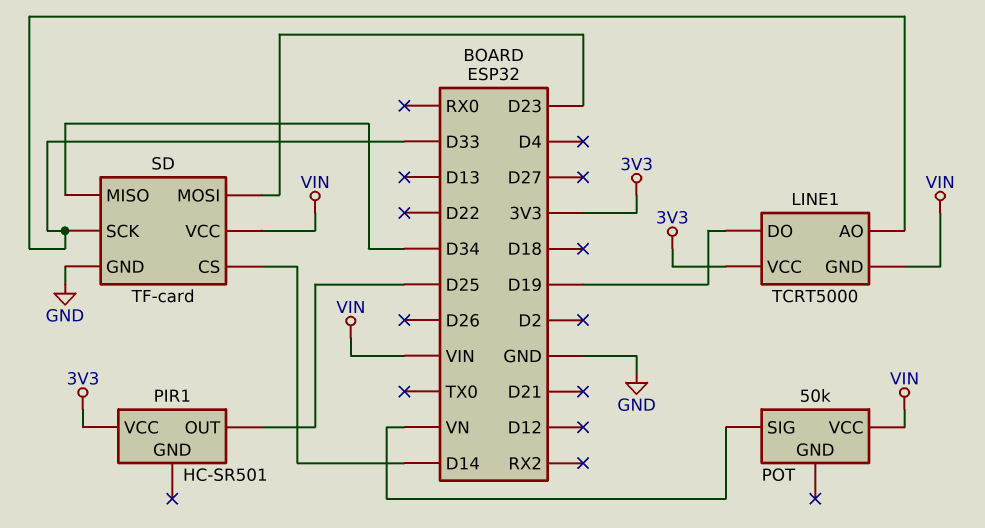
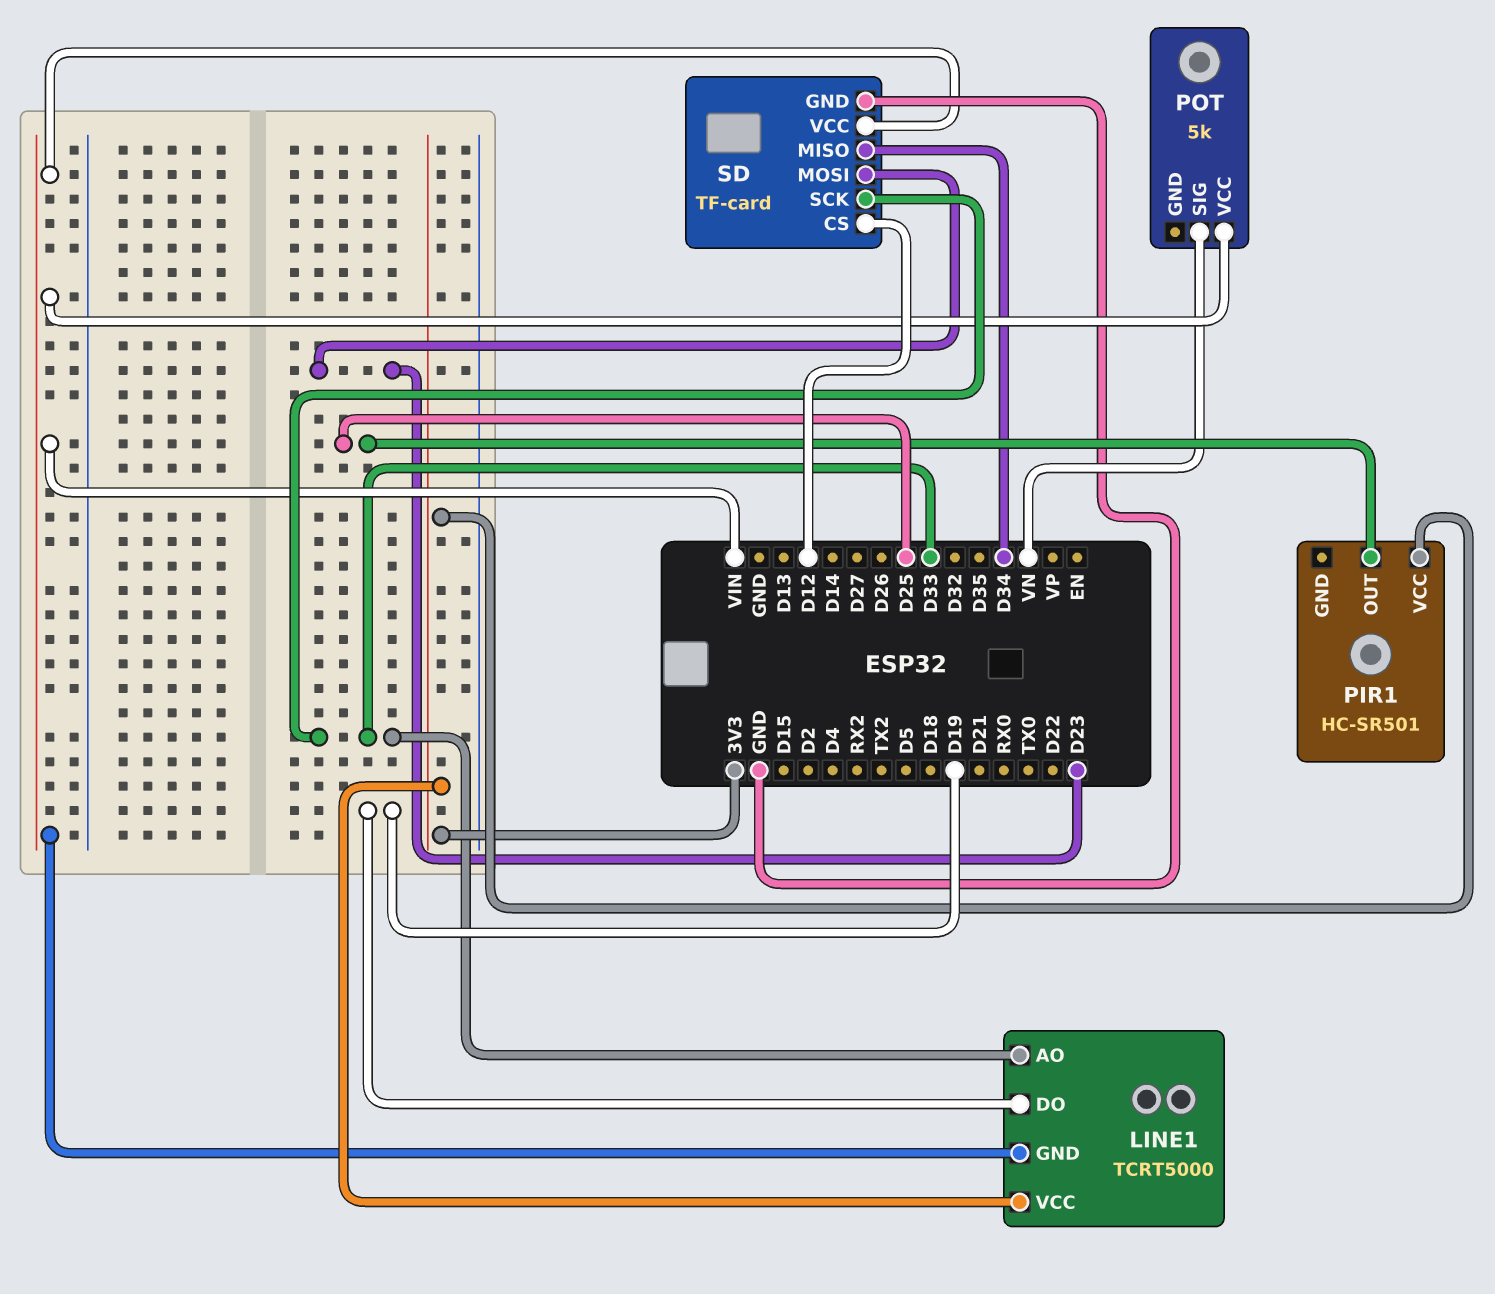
POT: 50k -> 5k
SD pin CS: D14 -> D12

